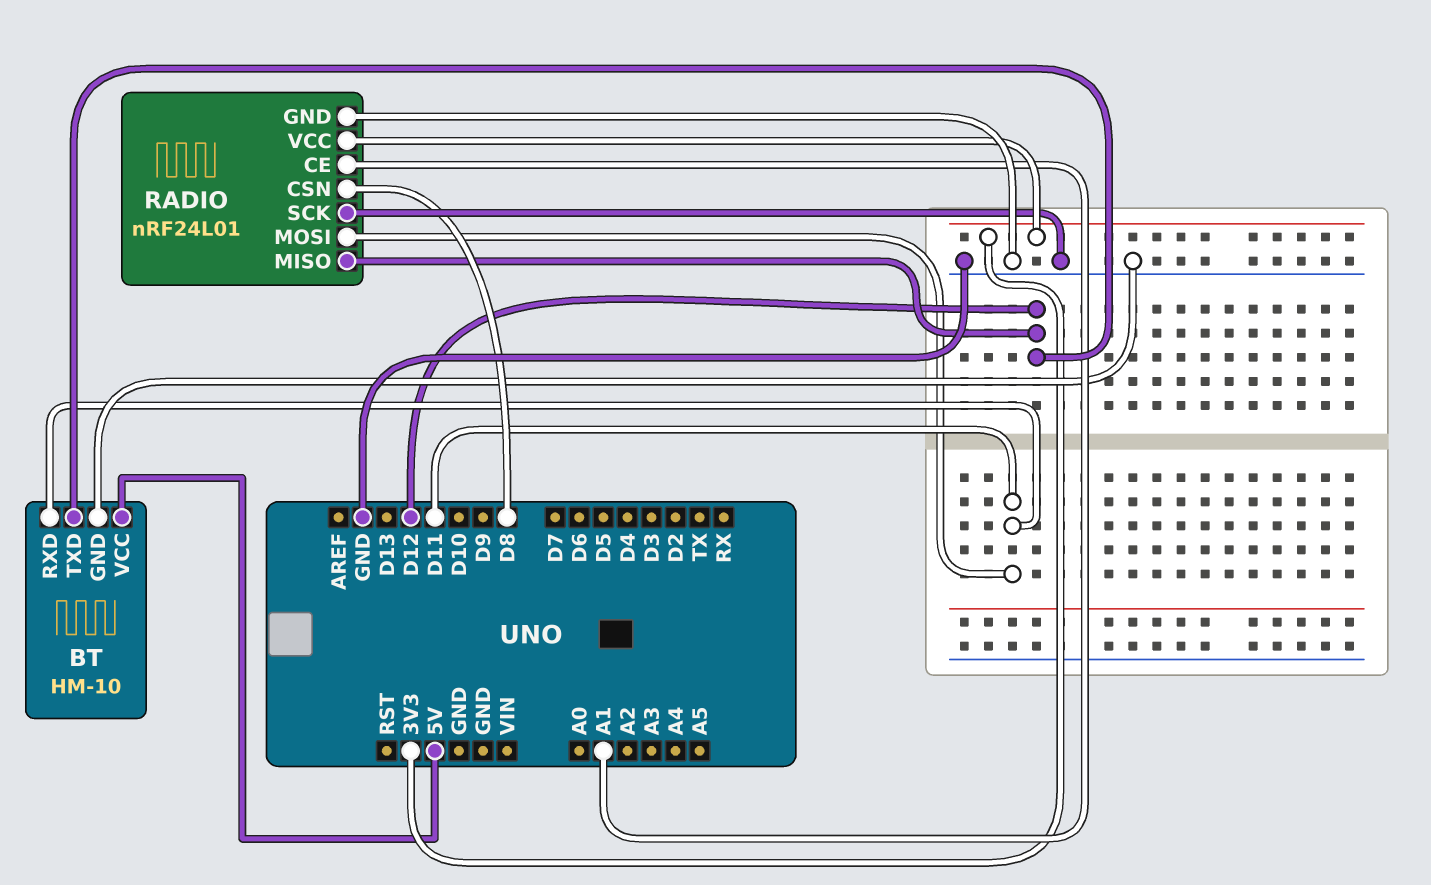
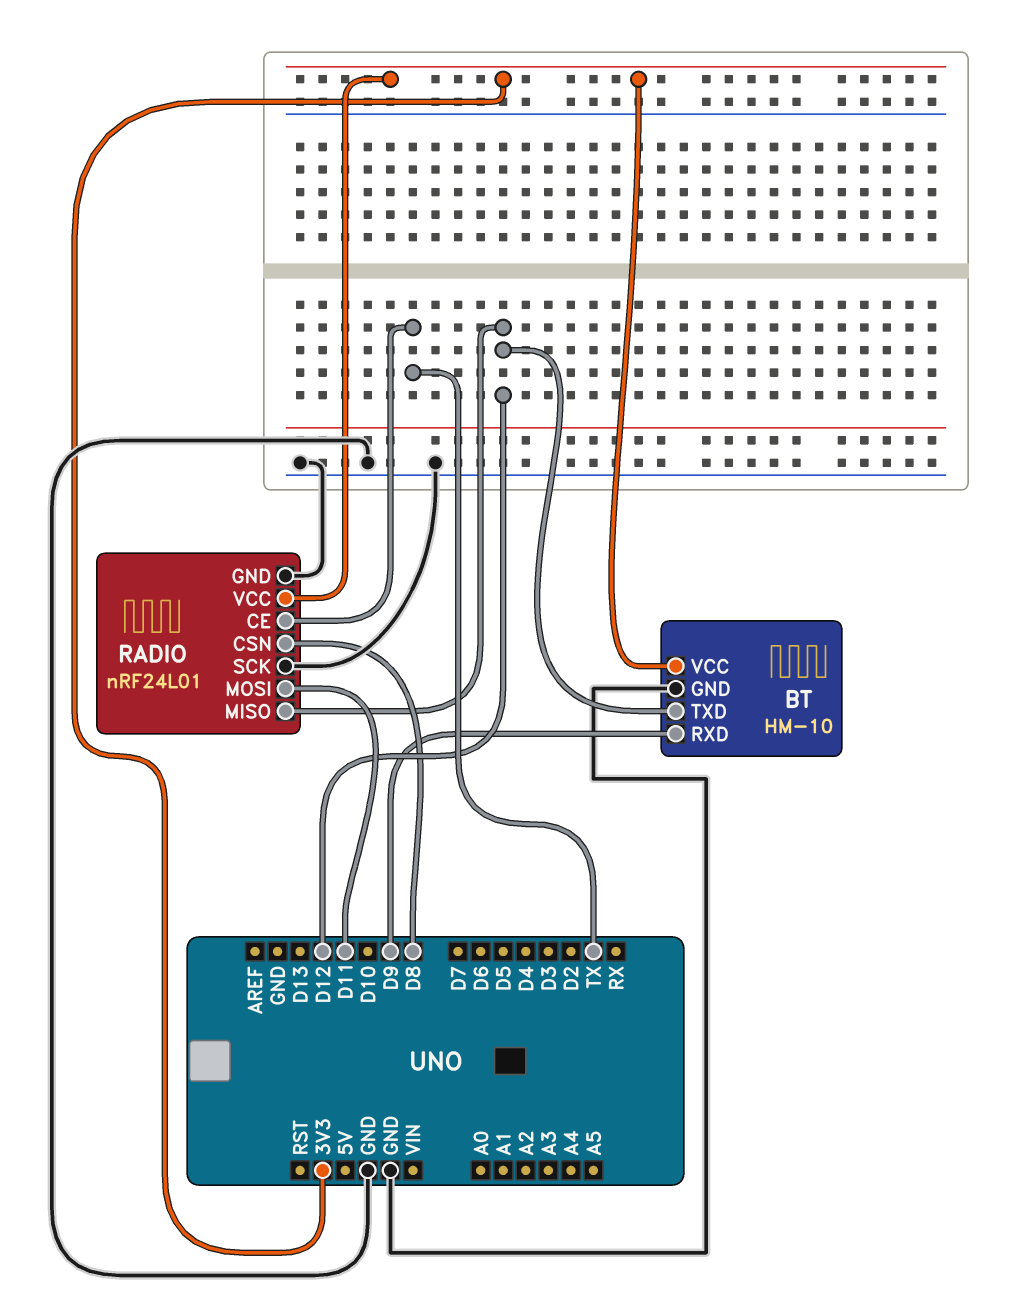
BT pin RXD: D11 -> D9
BT pin VCC: 5V -> 3V3
RADIO pin CE: A1 -> TX

